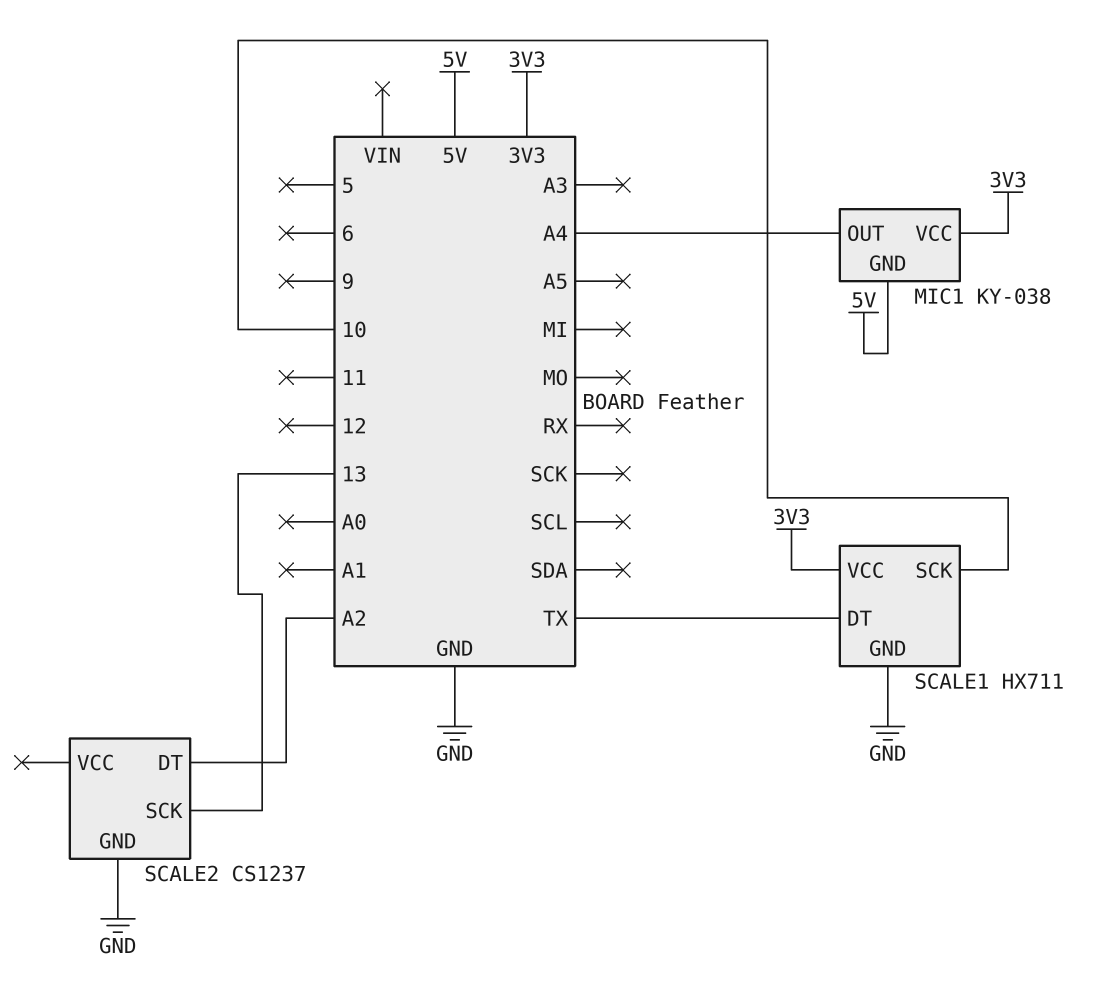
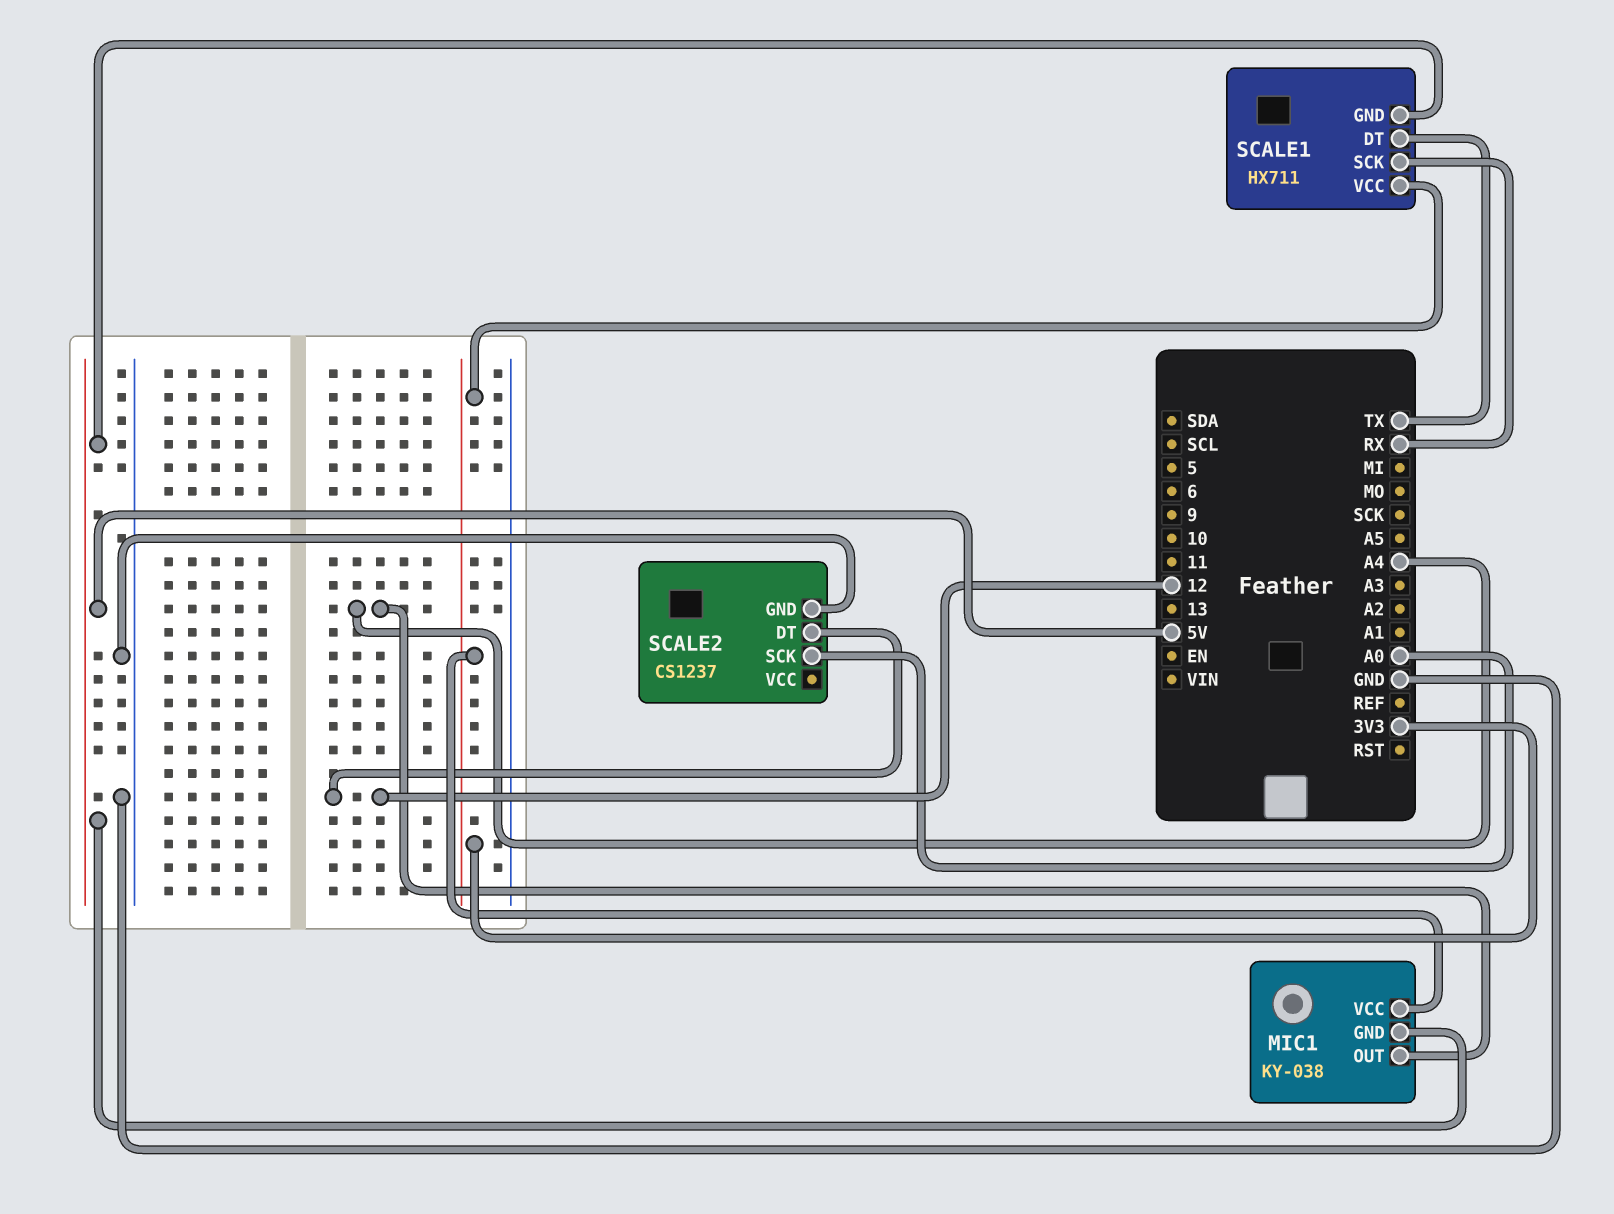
SCALE1 pin GND: GND -> 5V
SCALE1 pin SCK: 10 -> RX
SCALE2 pin DT: A2 -> 12
SCALE2 pin SCK: 13 -> A0

